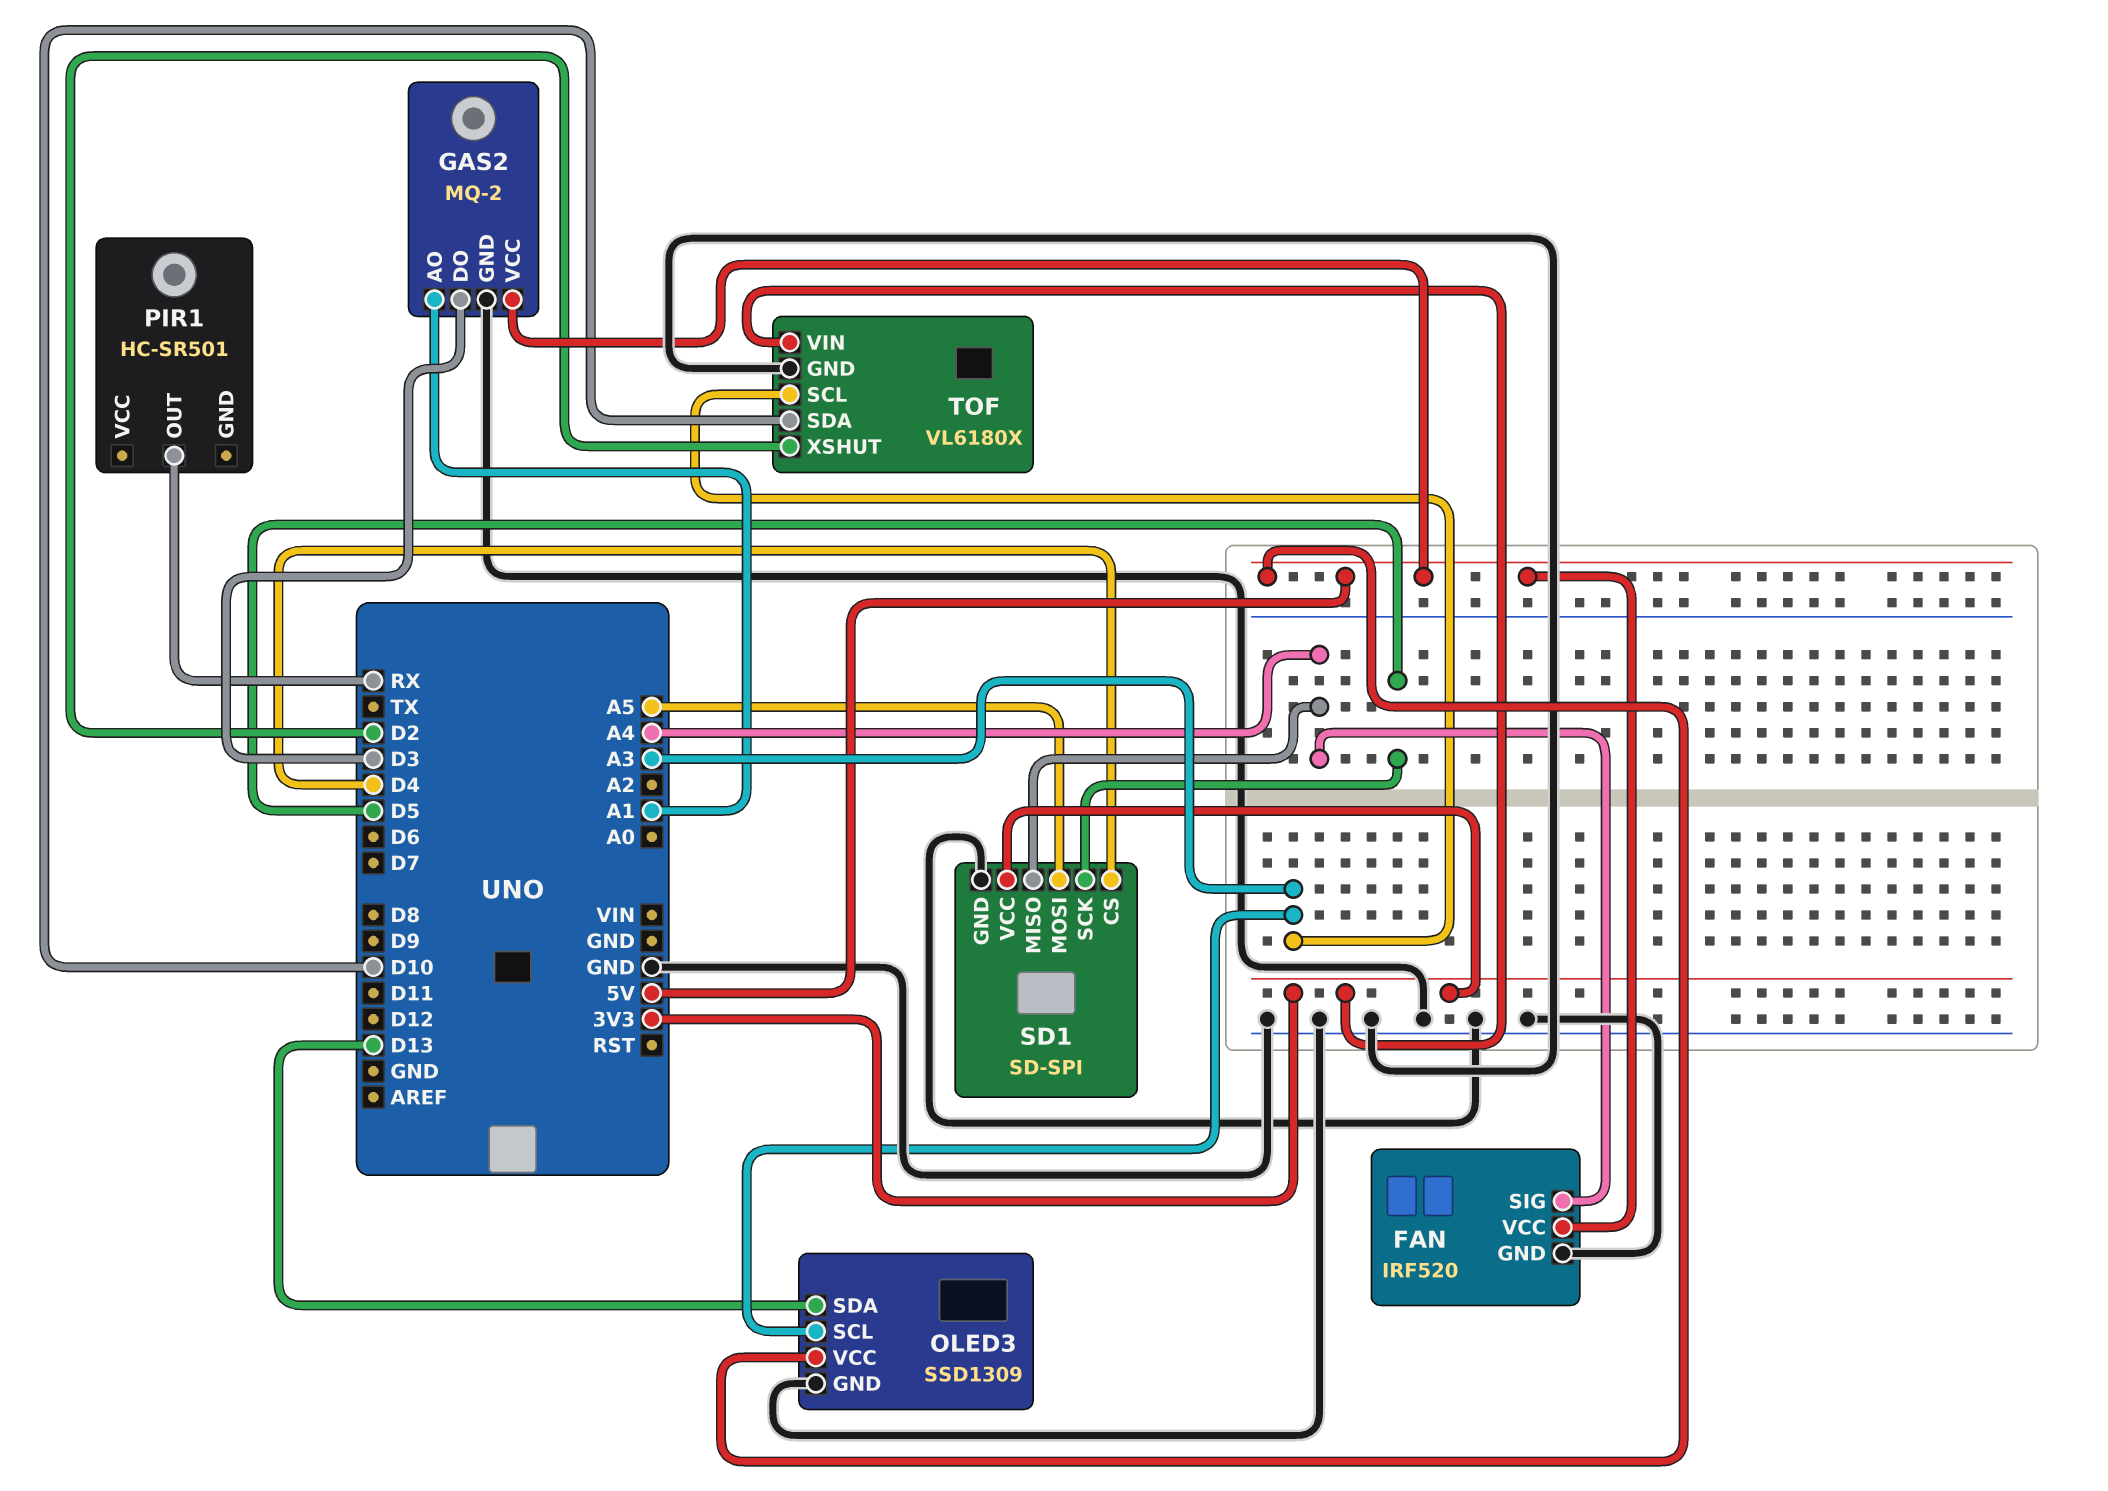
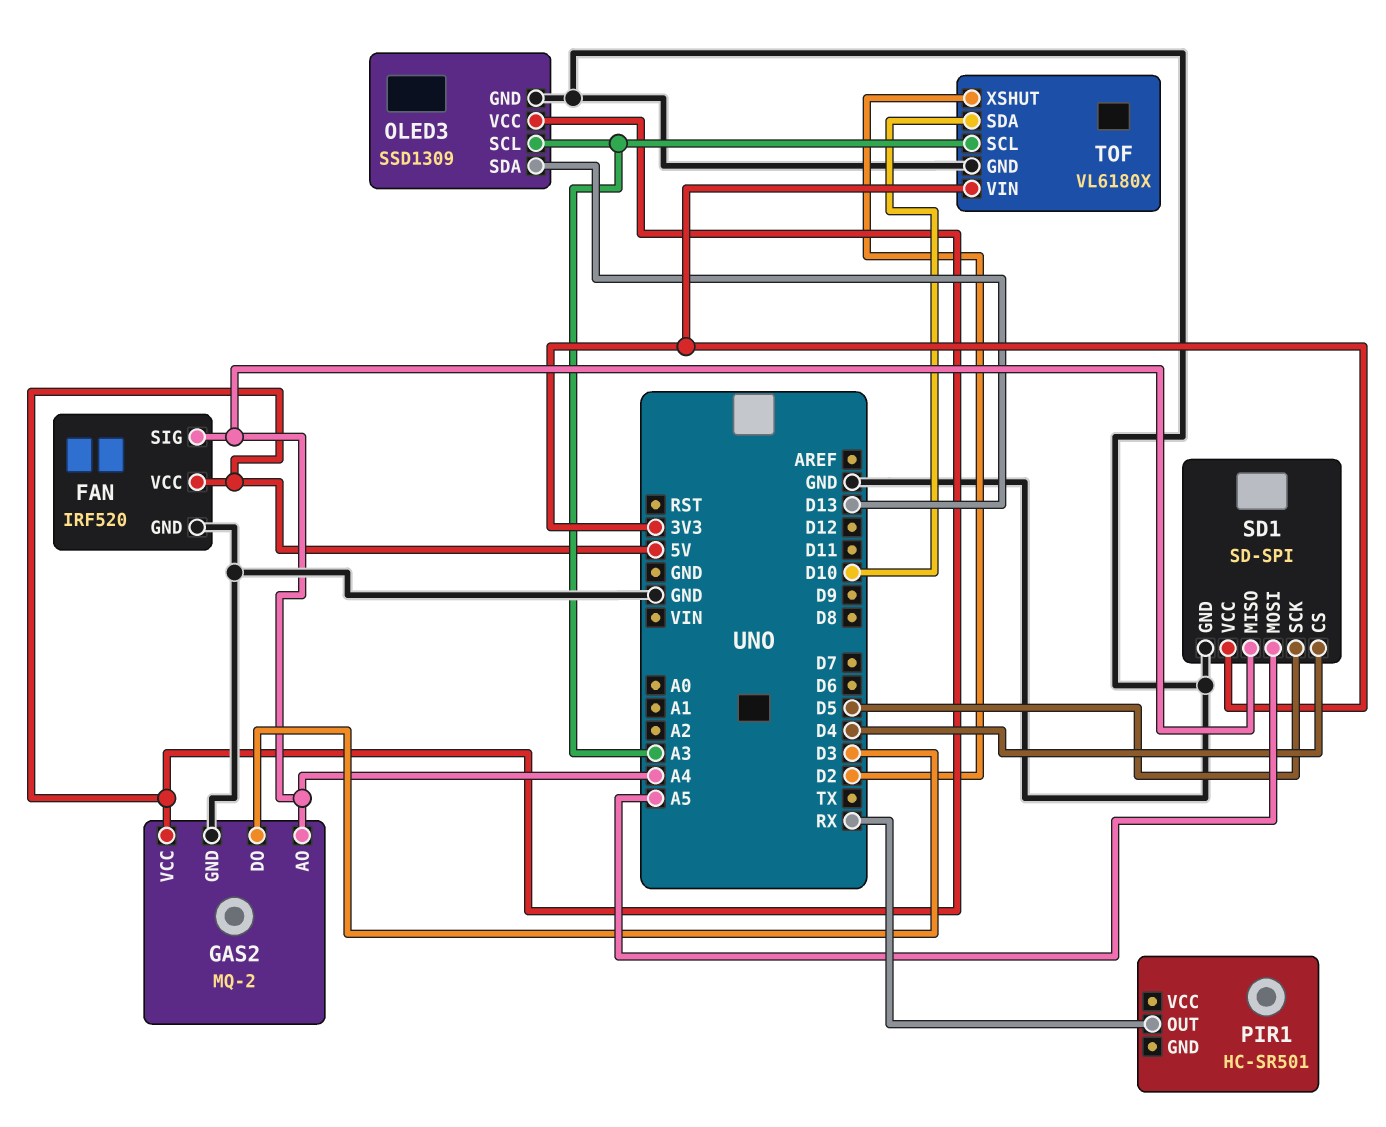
GAS2 pin AO: A1 -> A4

